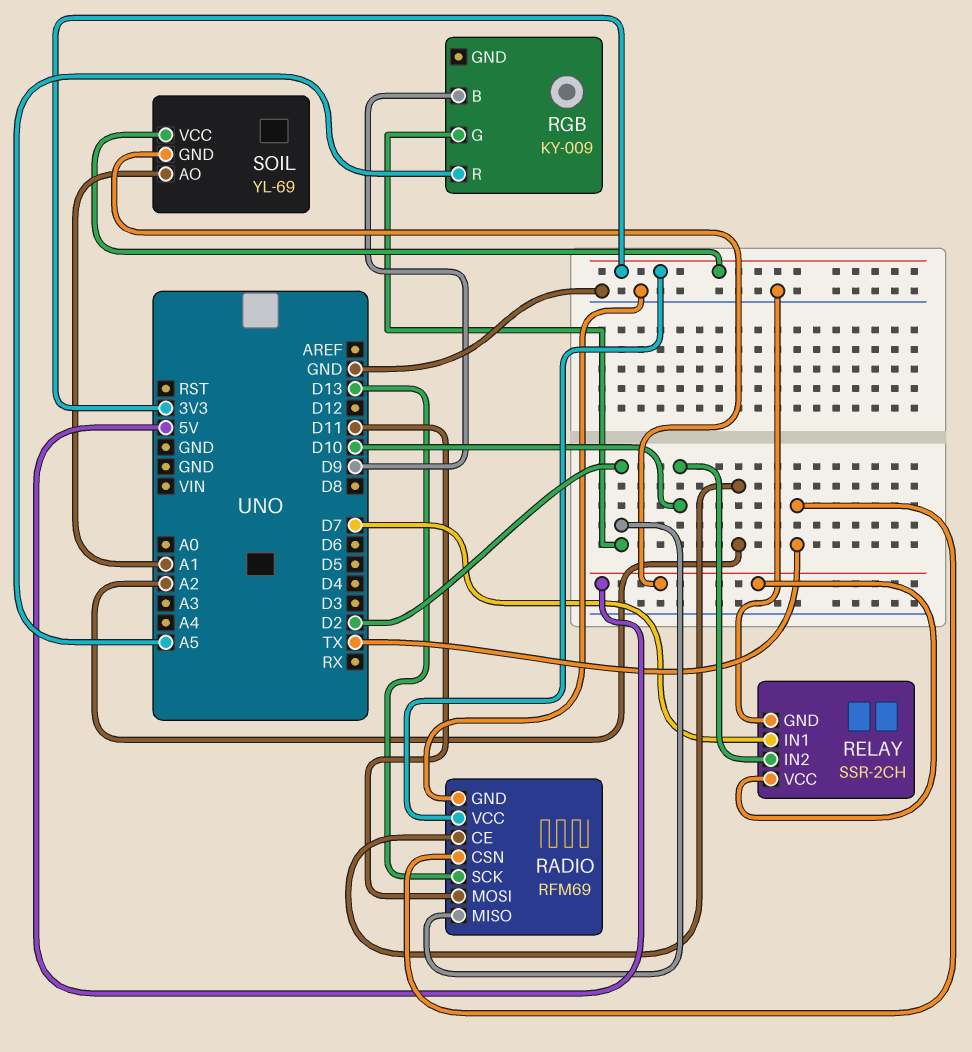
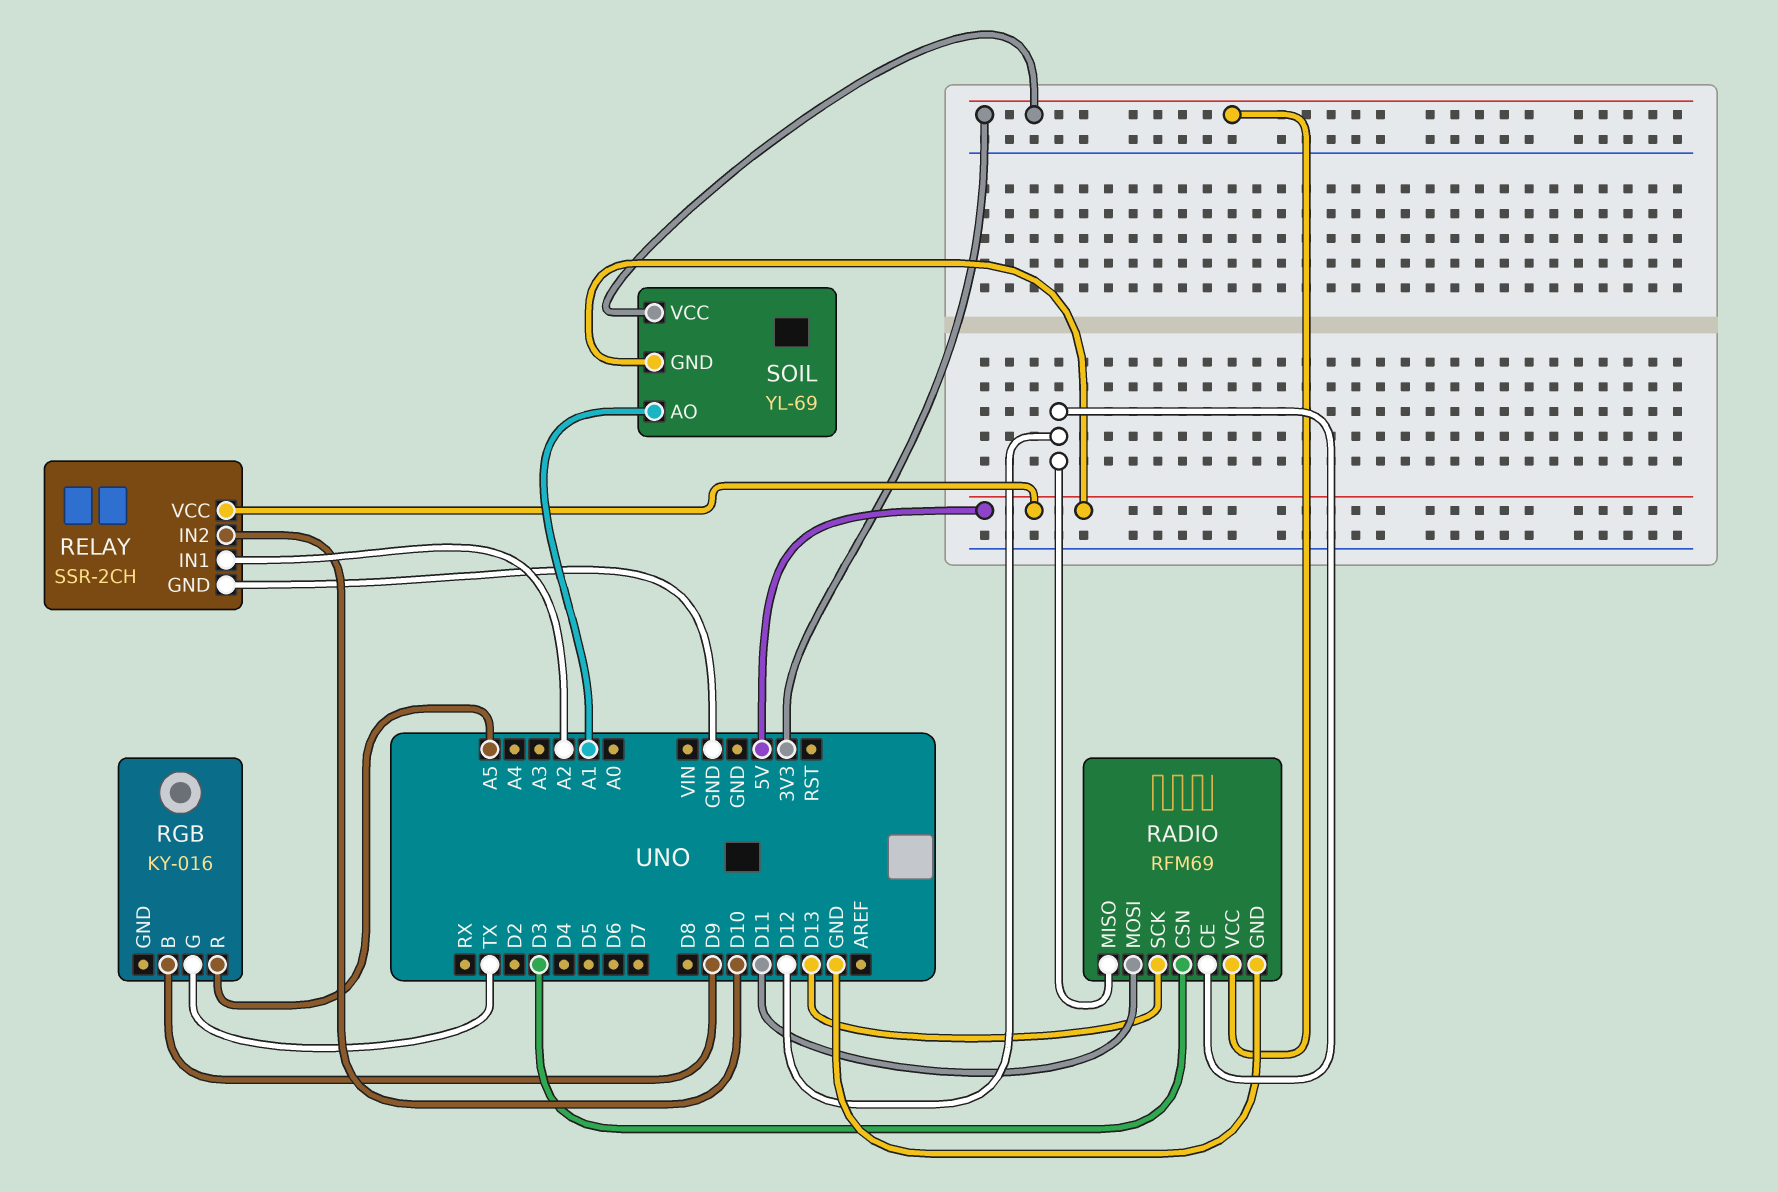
RADIO pin CE: A2 -> D12
RADIO pin CSN: TX -> D3
RADIO pin MISO: D2 -> D12
RELAY pin IN1: D7 -> A2
RGB: KY-009 -> KY-016
RGB pin G: D2 -> TX

